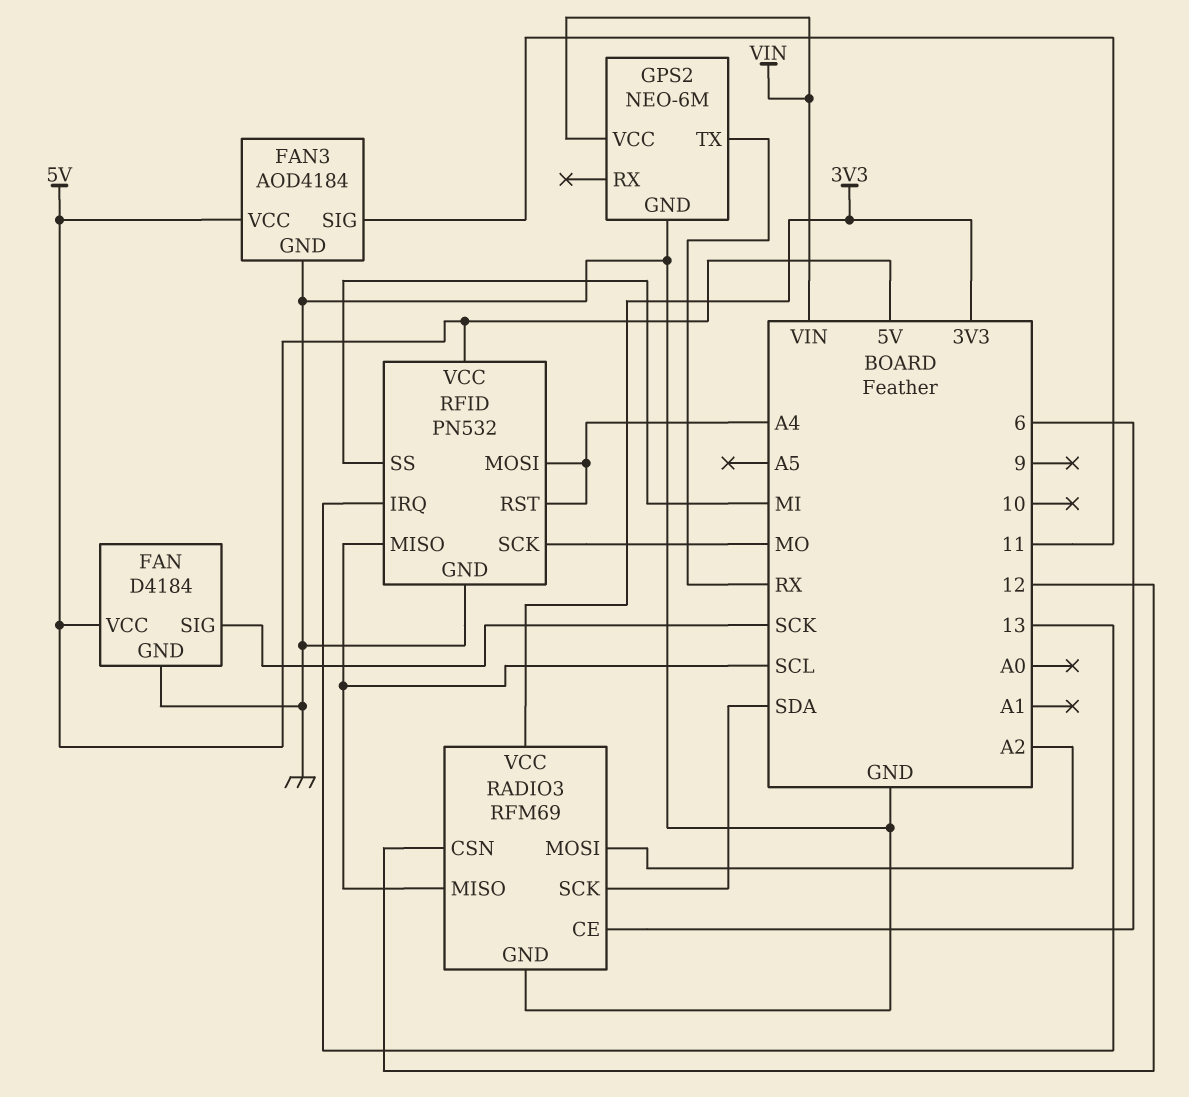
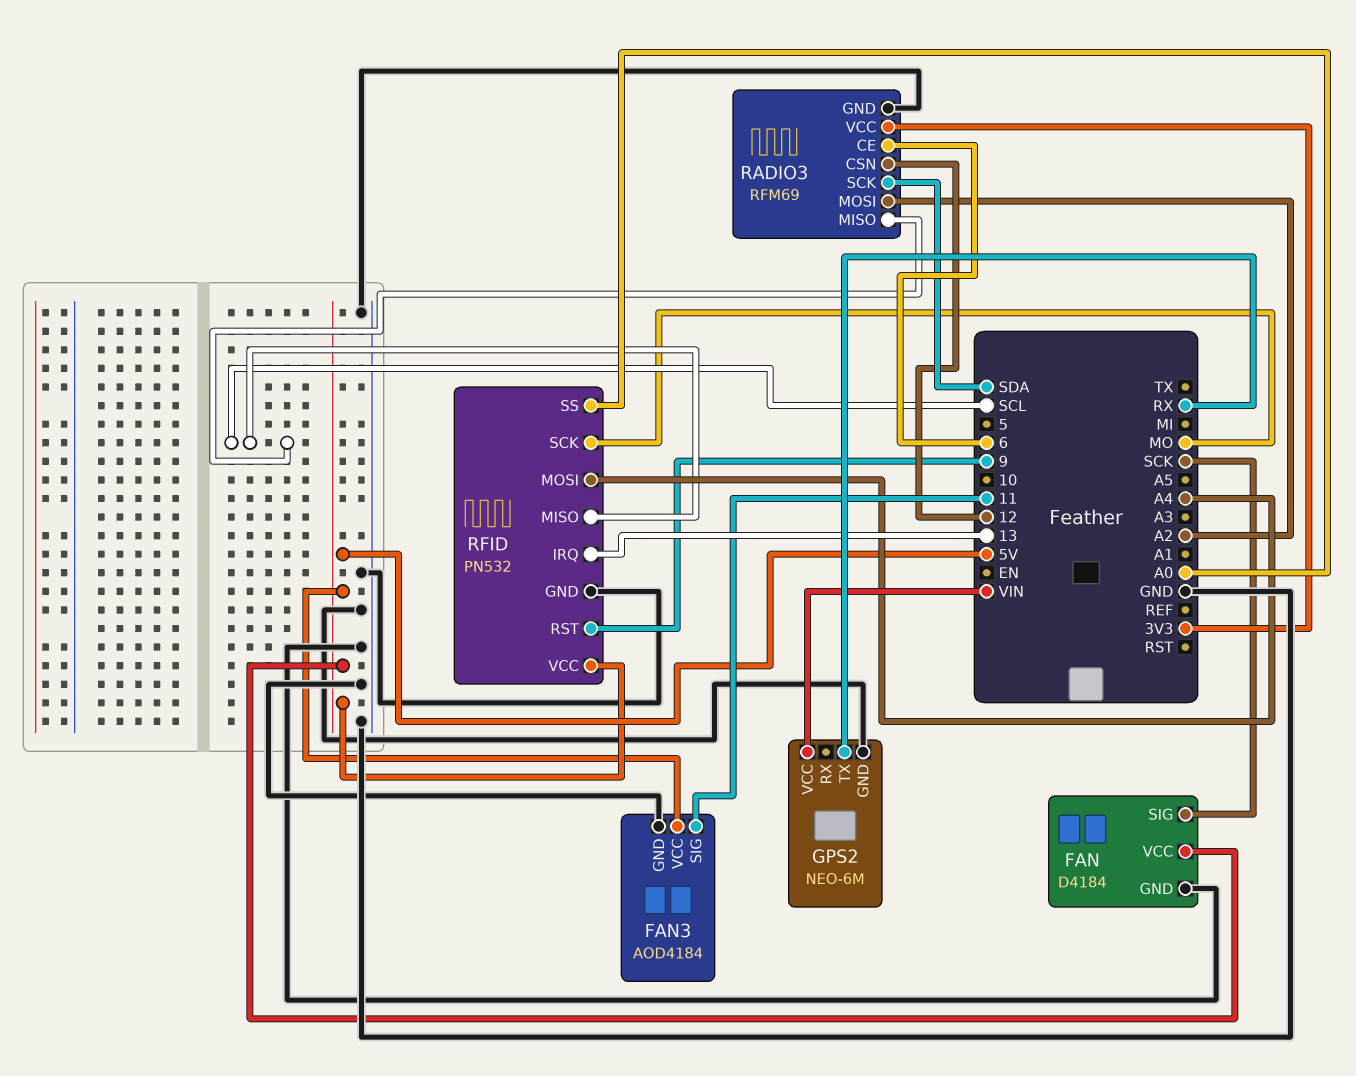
RFID pin RST: A4 -> 9
RFID pin SS: MI -> A0

